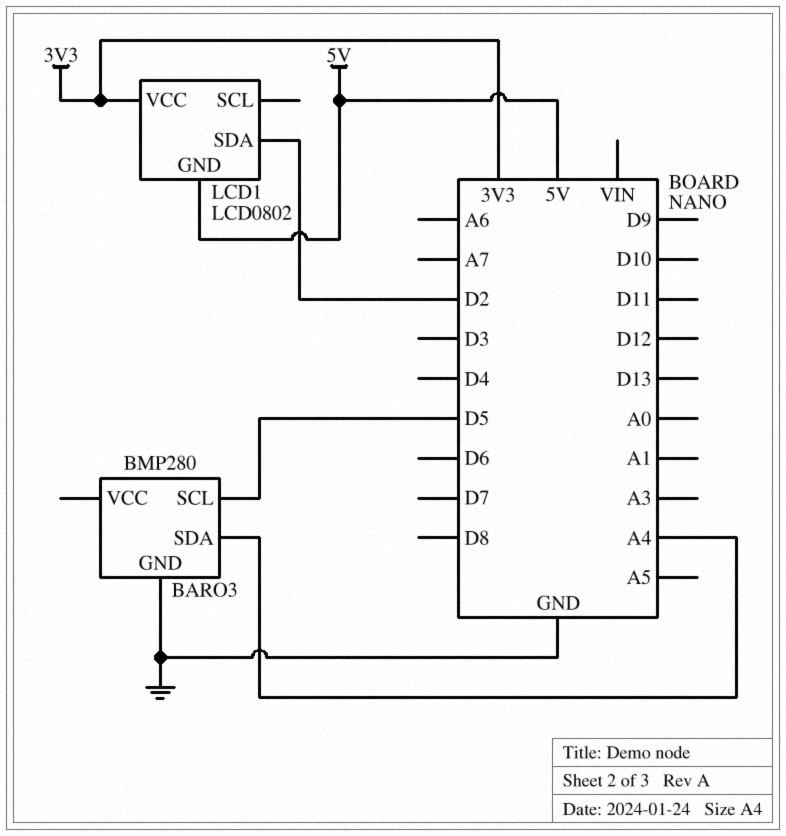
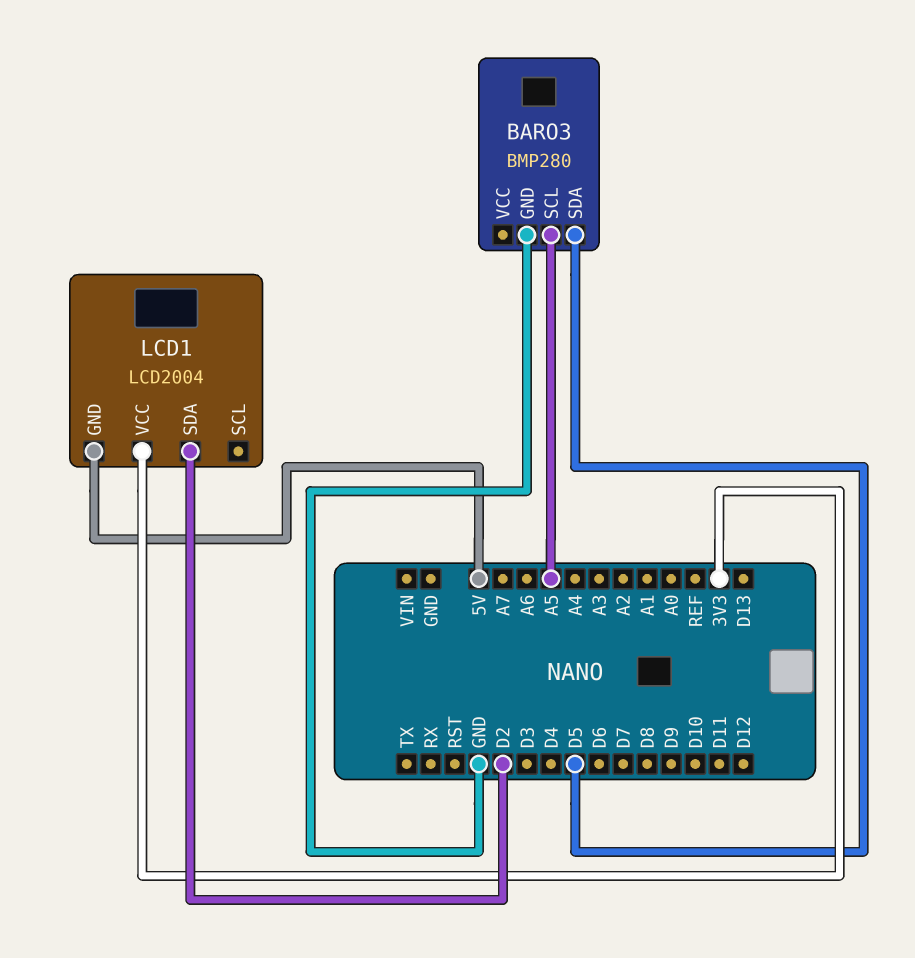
BARO3 pin SCL: D5 -> A5
BARO3 pin SDA: A4 -> D5
LCD1: LCD0802 -> LCD2004

